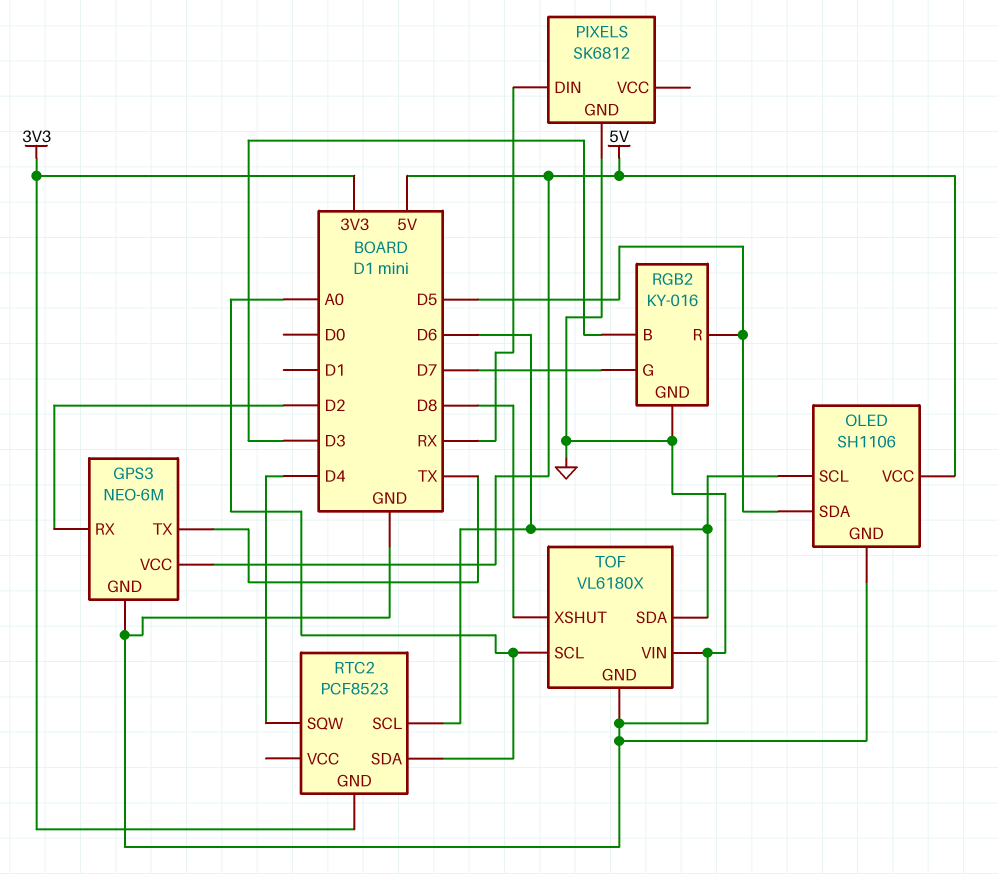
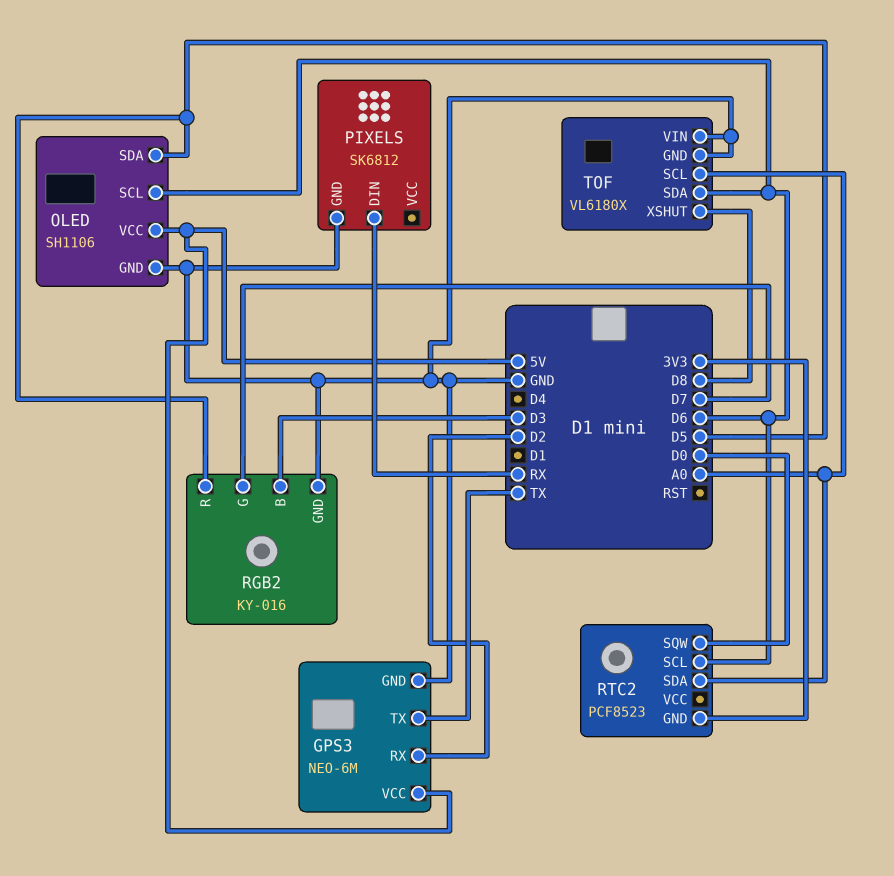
RTC2 pin SQW: D4 -> D0

